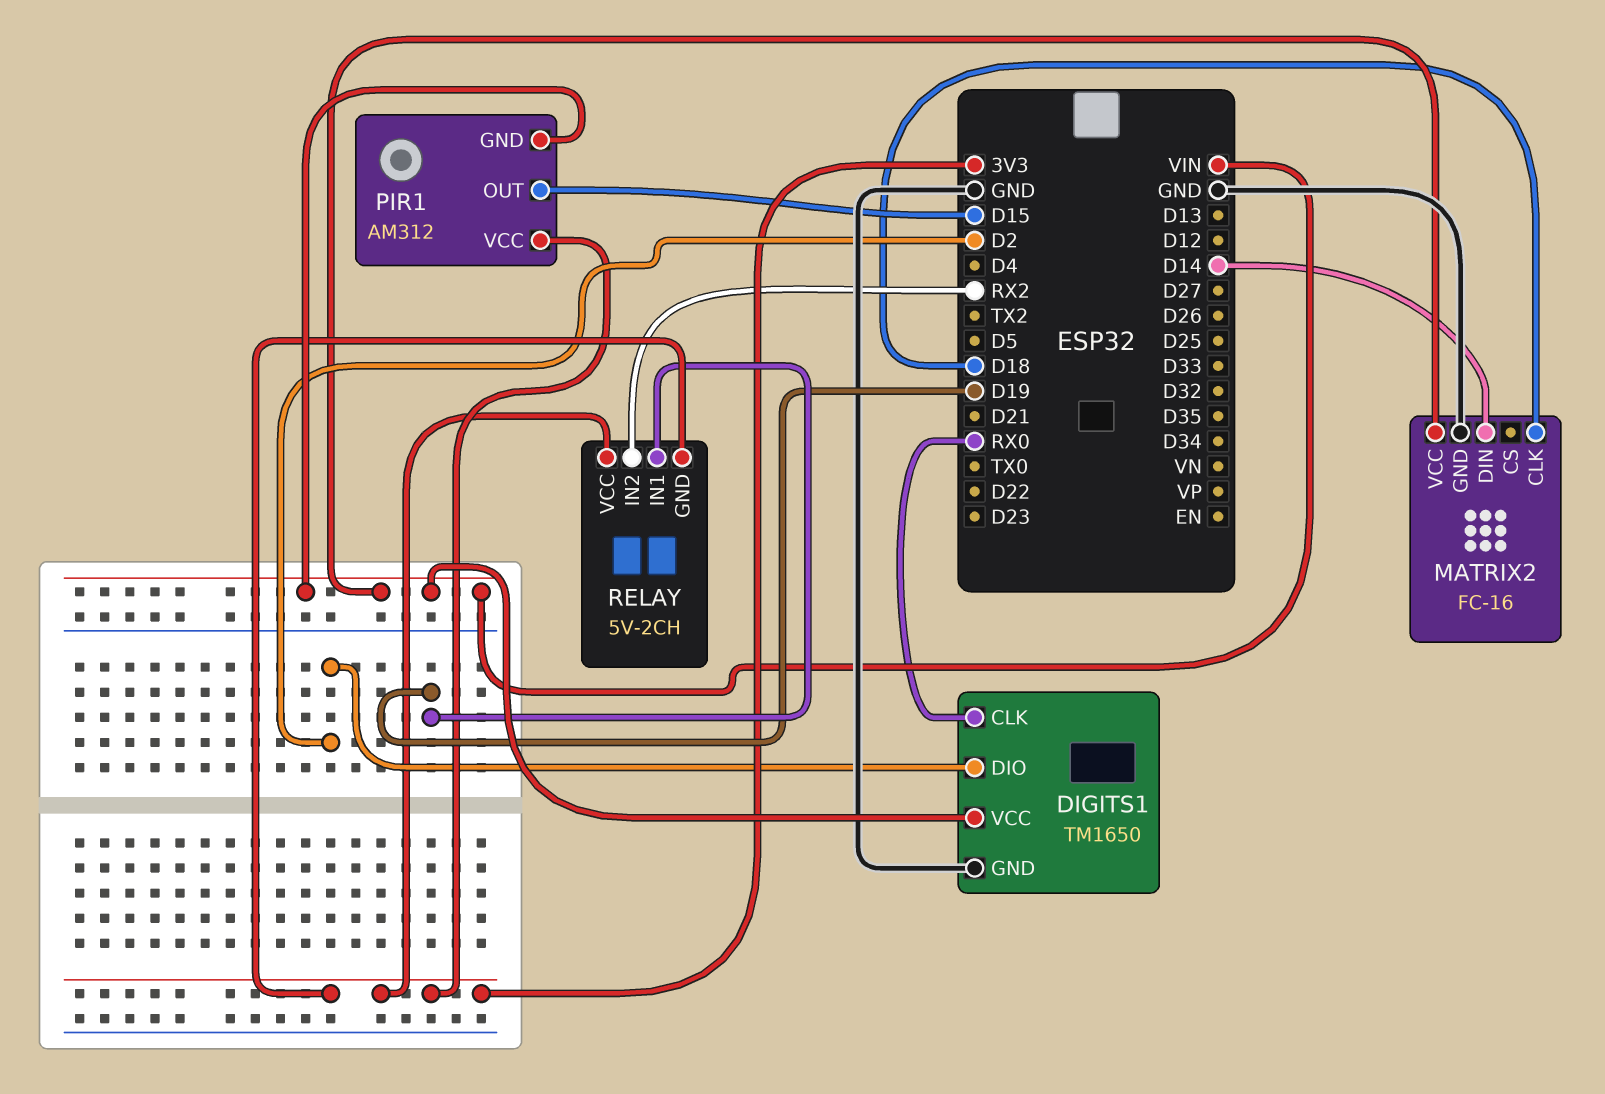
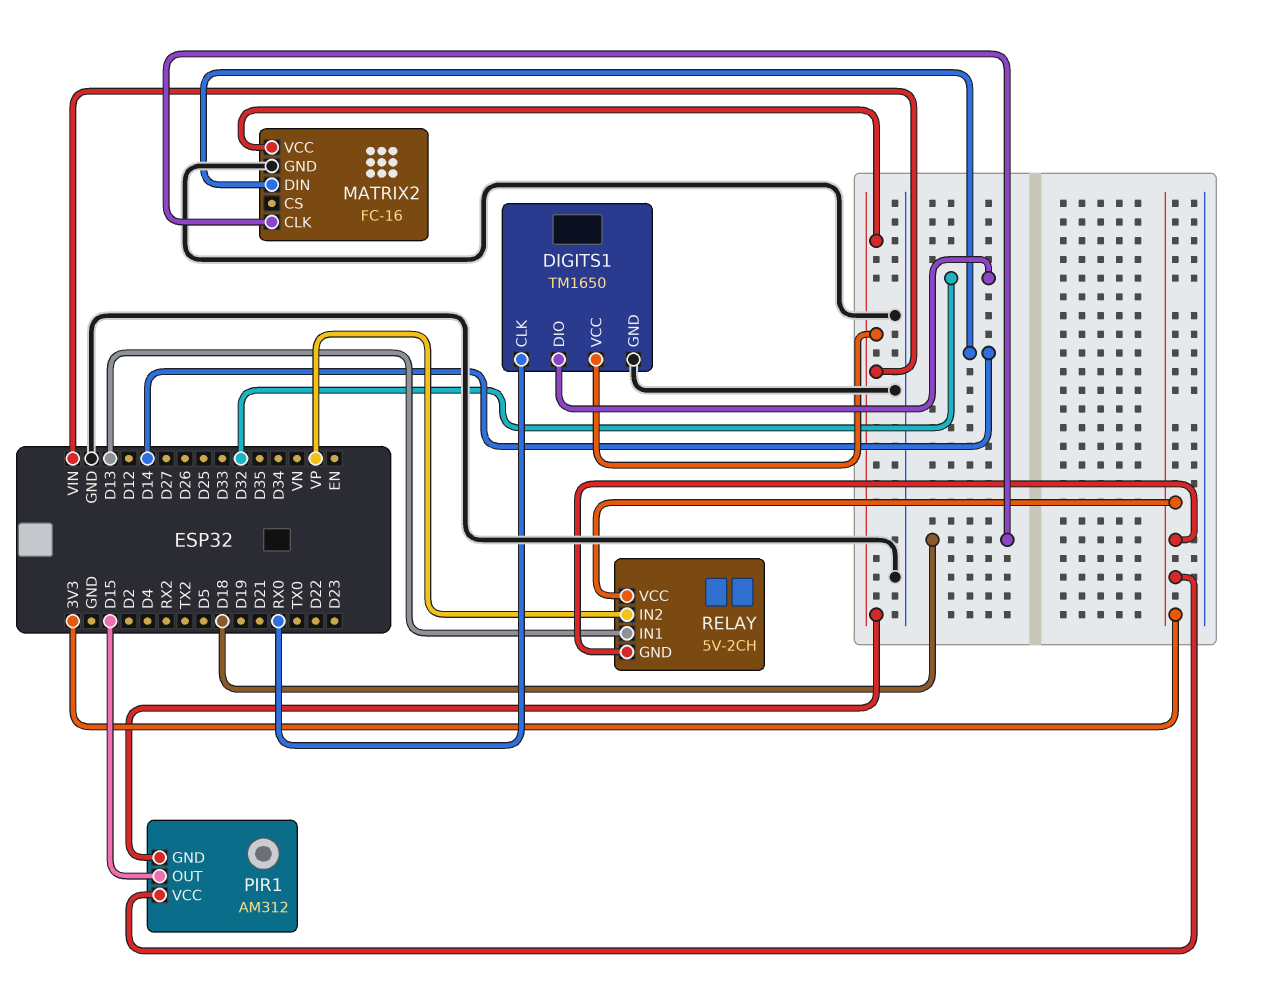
DIGITS1 pin DIO: D2 -> D32
RELAY pin IN1: D19 -> D13
RELAY pin IN2: RX2 -> VP

